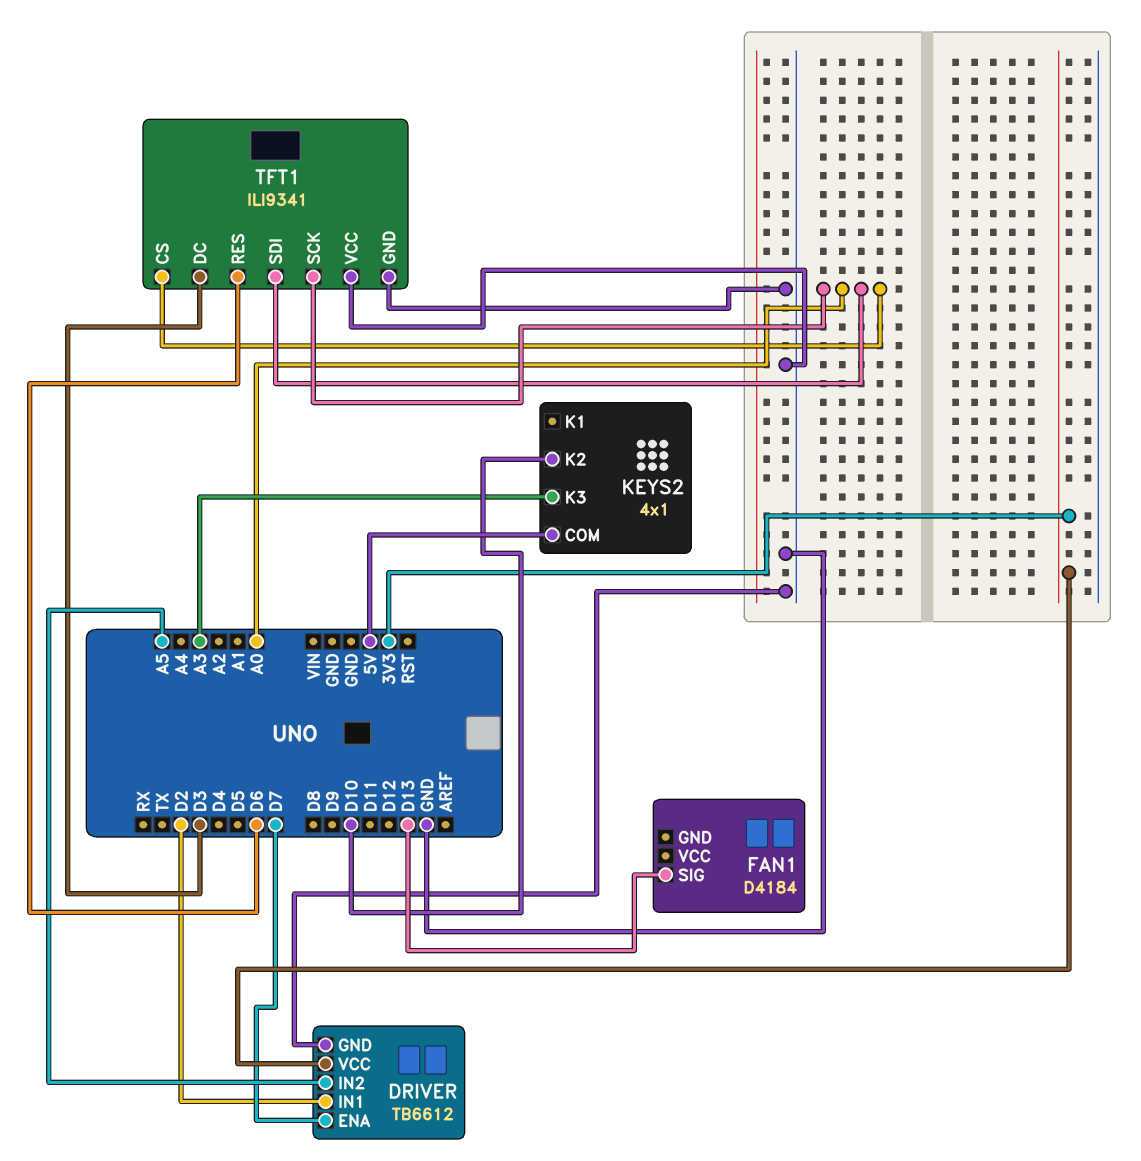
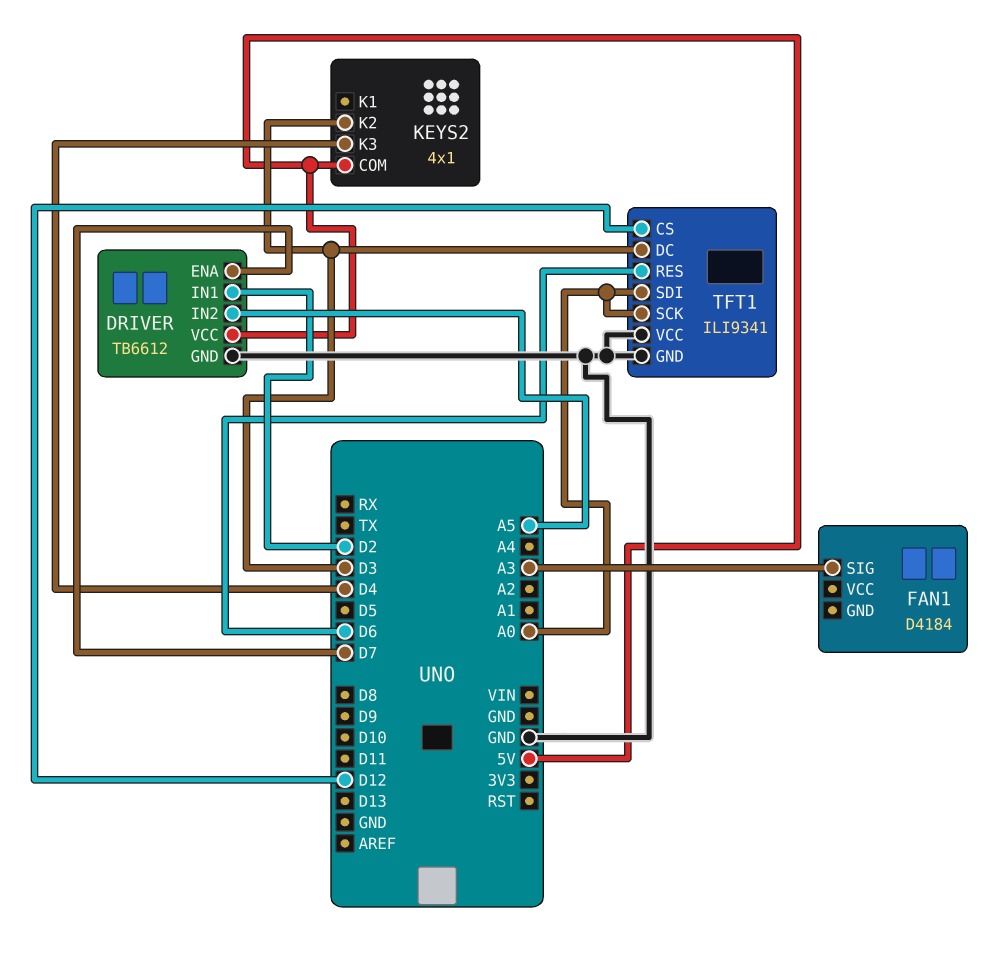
DRIVER pin VCC: 3V3 -> 5V
FAN1 pin SIG: D13 -> A3
KEYS2 pin K2: D10 -> D3
KEYS2 pin K3: A3 -> D4
TFT1 pin CS: A0 -> D12

